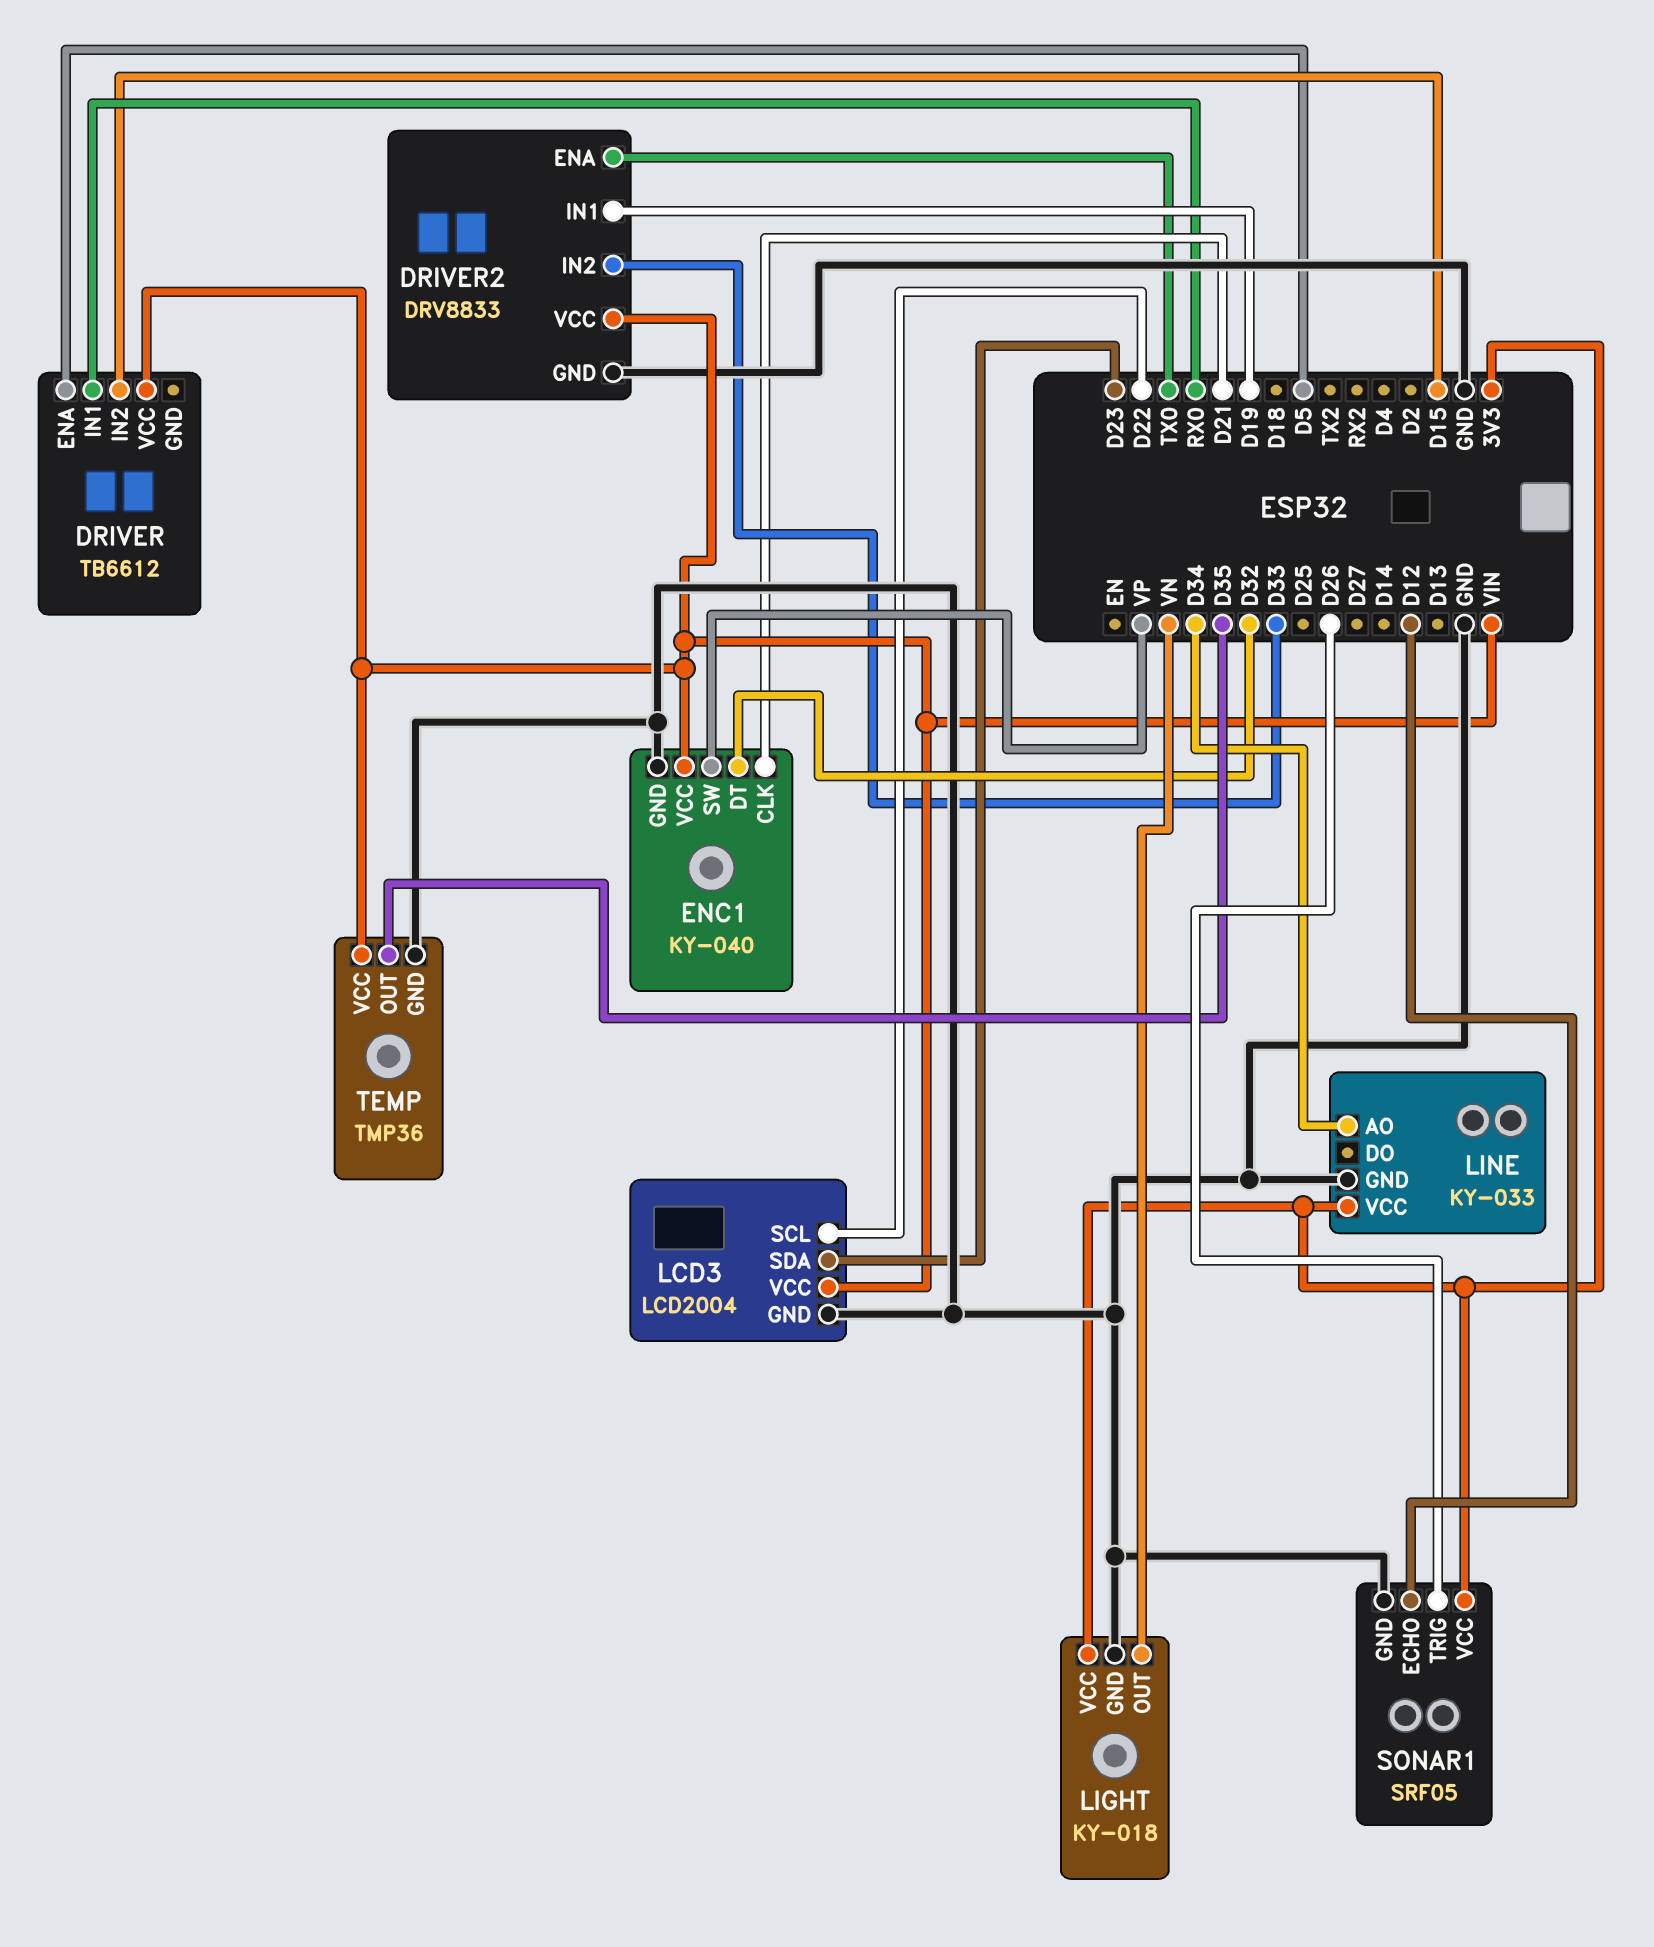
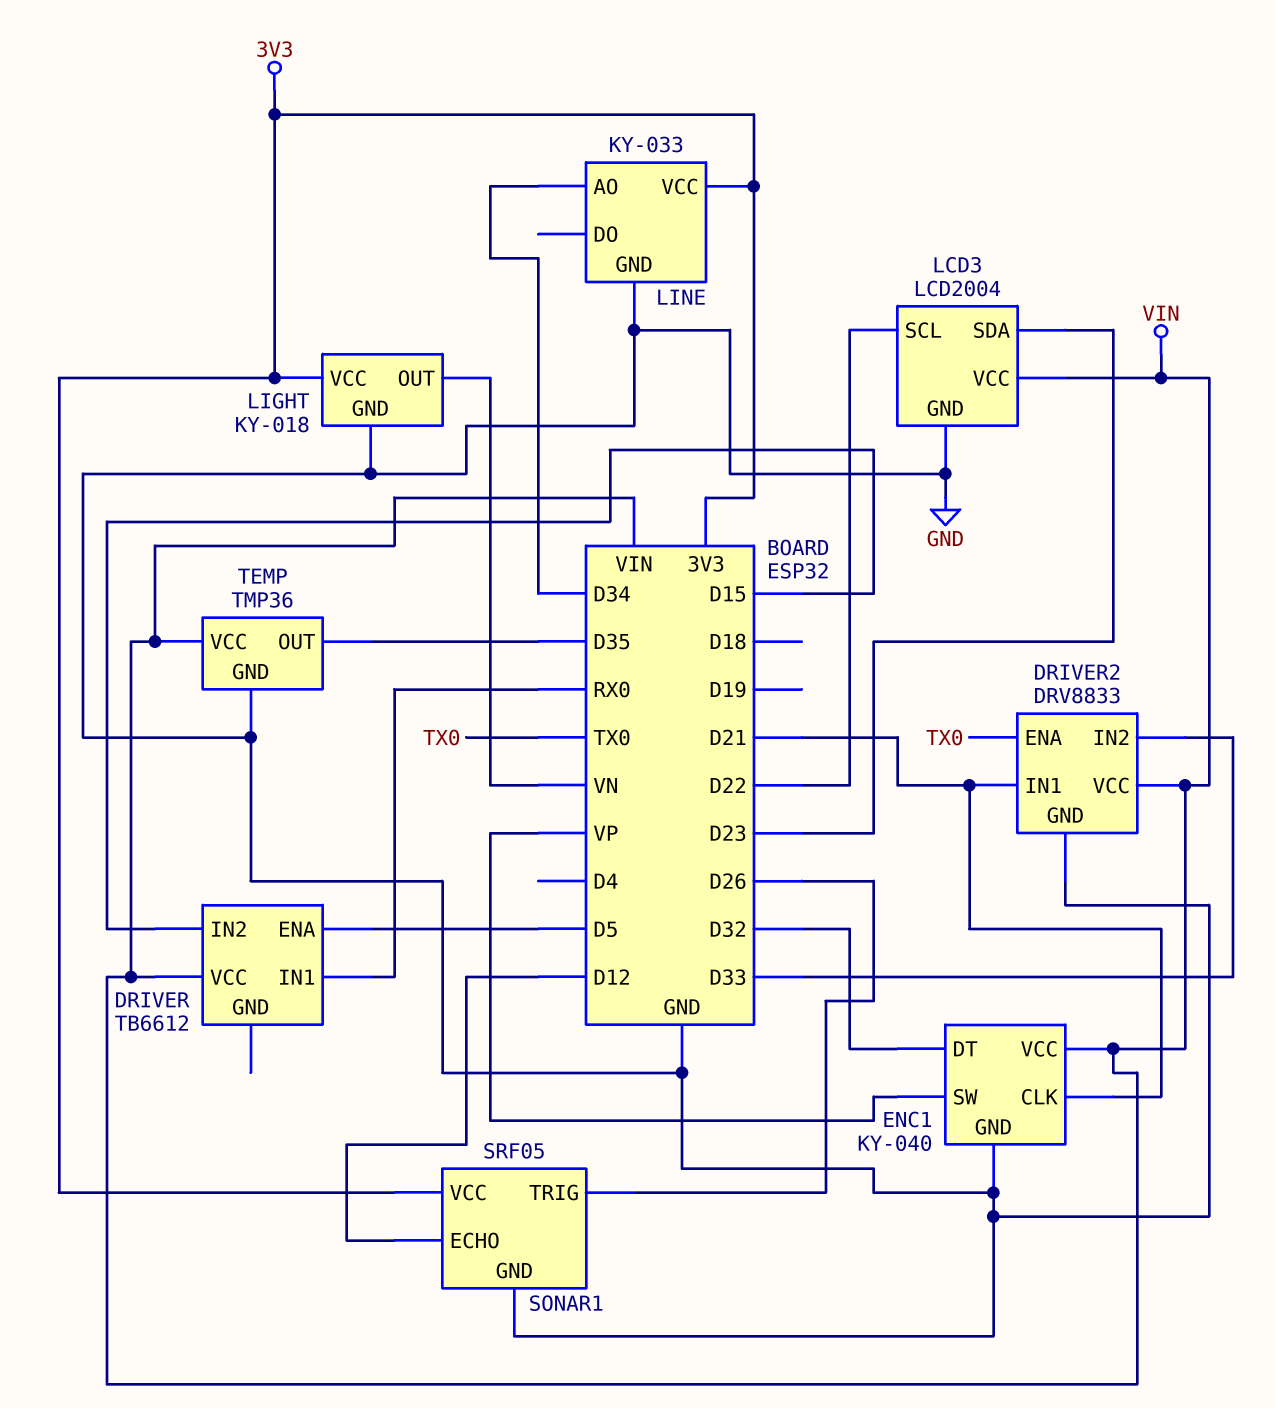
DRIVER2 pin IN1: D19 -> D21

